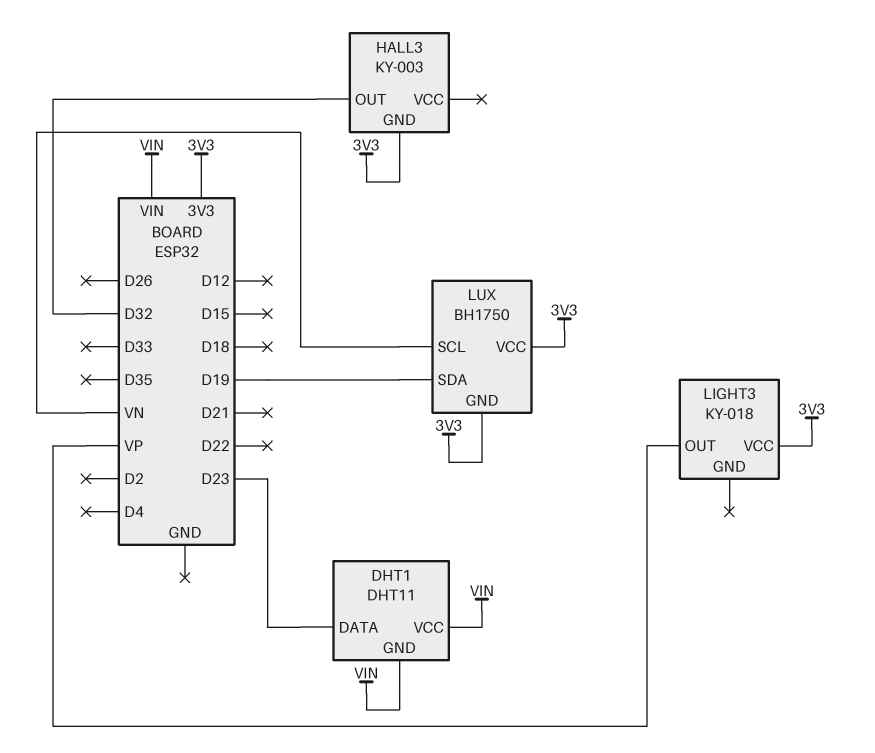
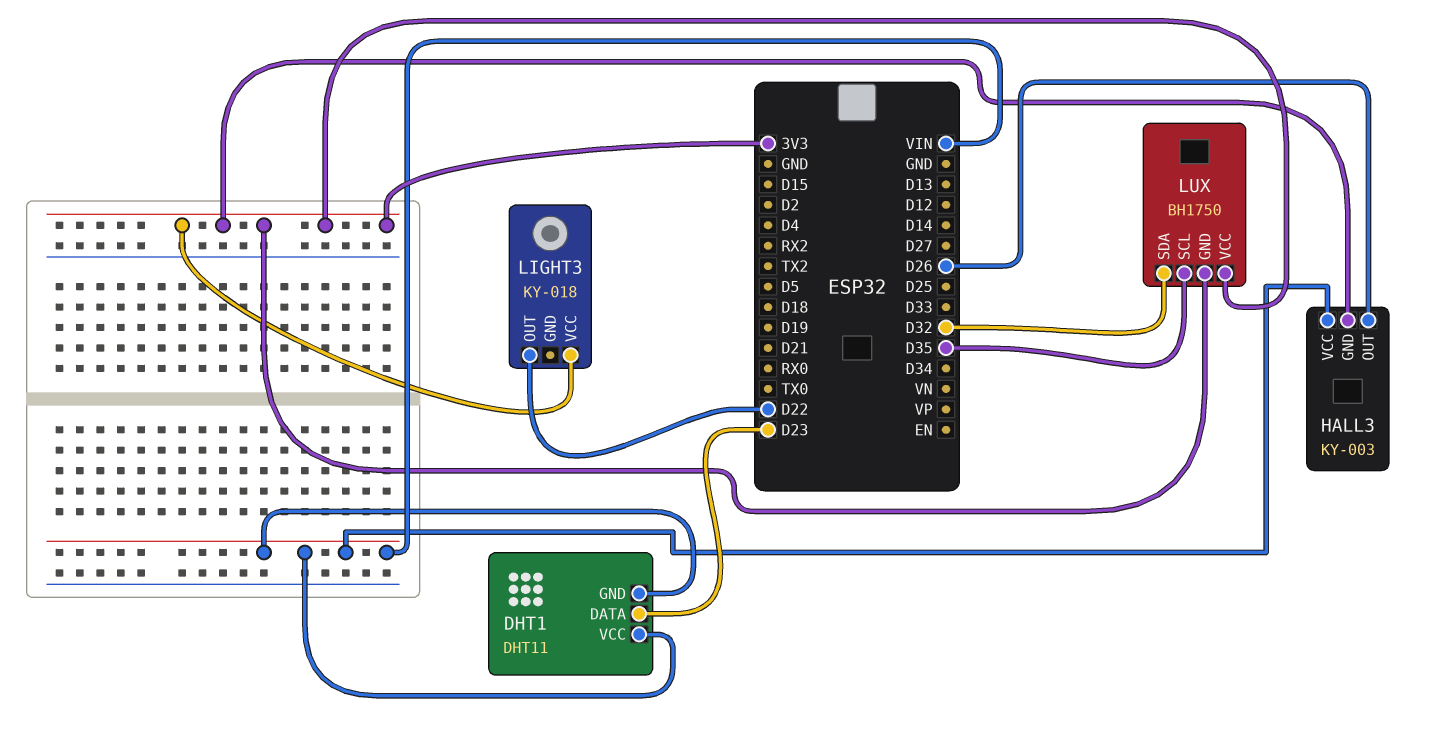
HALL3 pin OUT: D32 -> D26
HALL3 pin VCC: none -> VIN
LIGHT3 pin OUT: VP -> D22
LUX pin SCL: VN -> D35
LUX pin SDA: D19 -> D32

